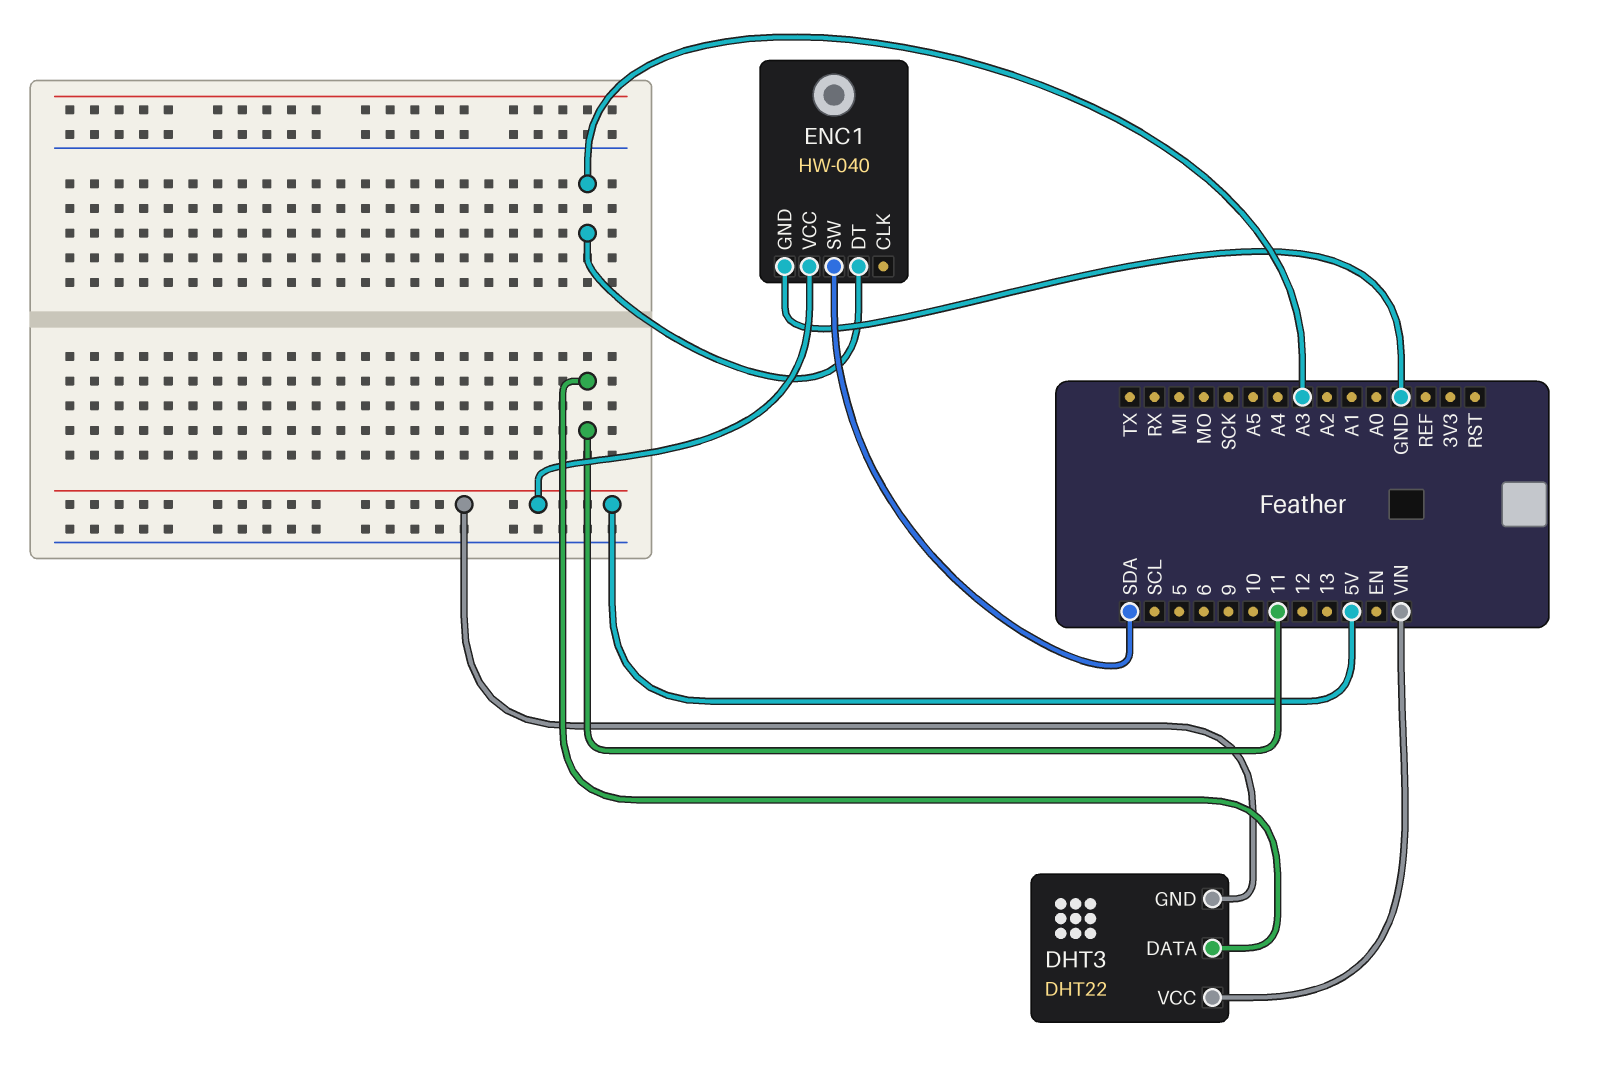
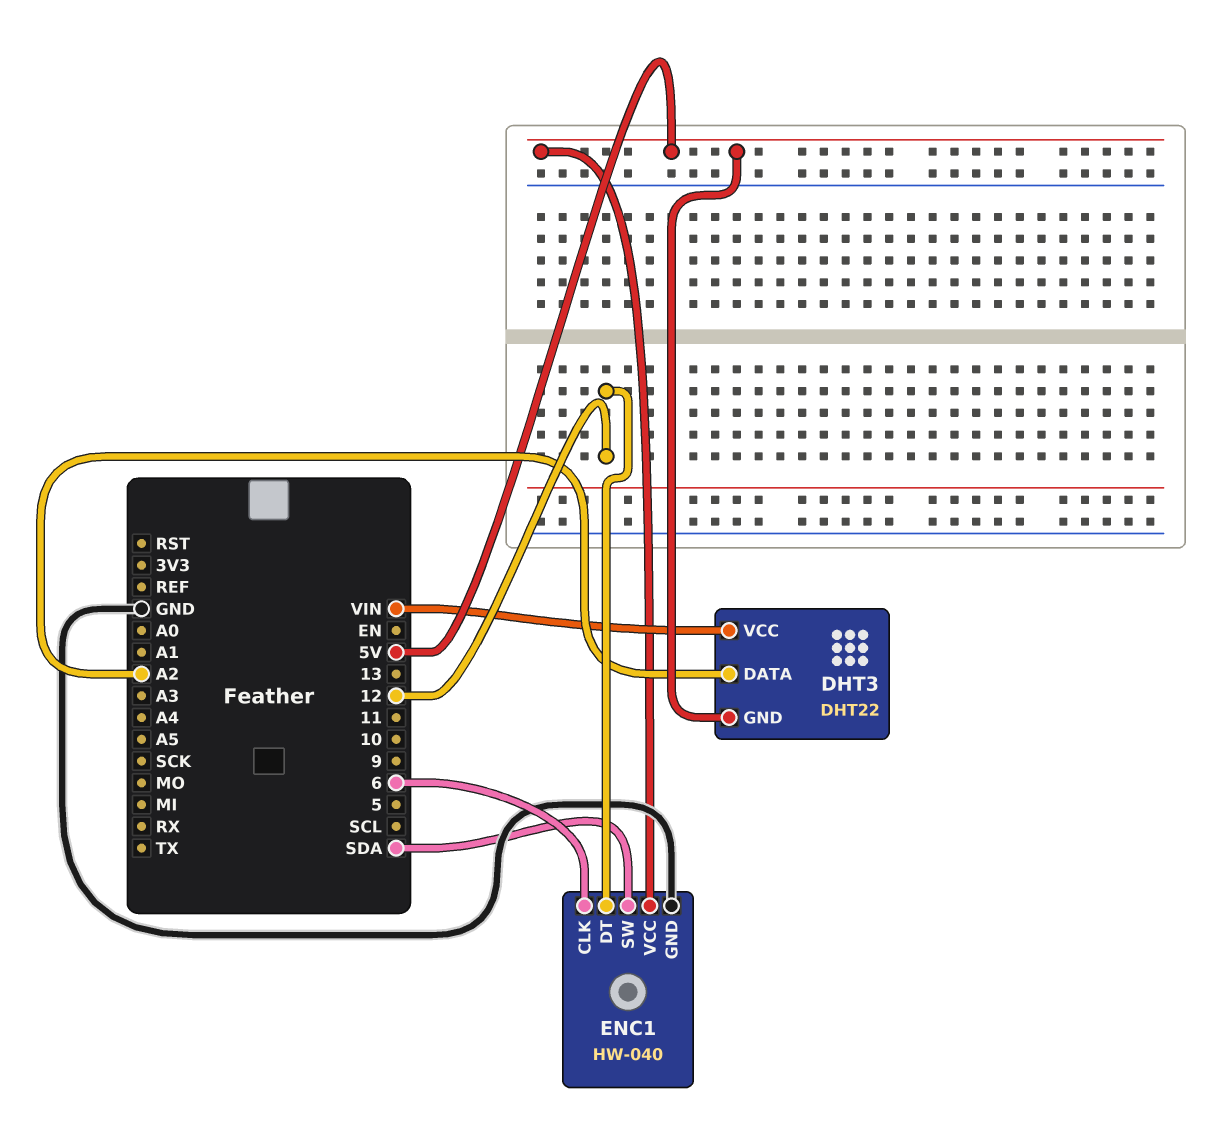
DHT3 pin DATA: 11 -> A2
ENC1 pin CLK: none -> 6
ENC1 pin DT: A3 -> 12

